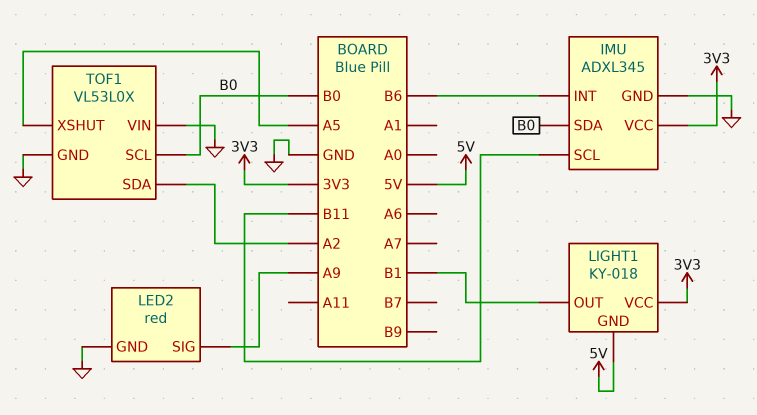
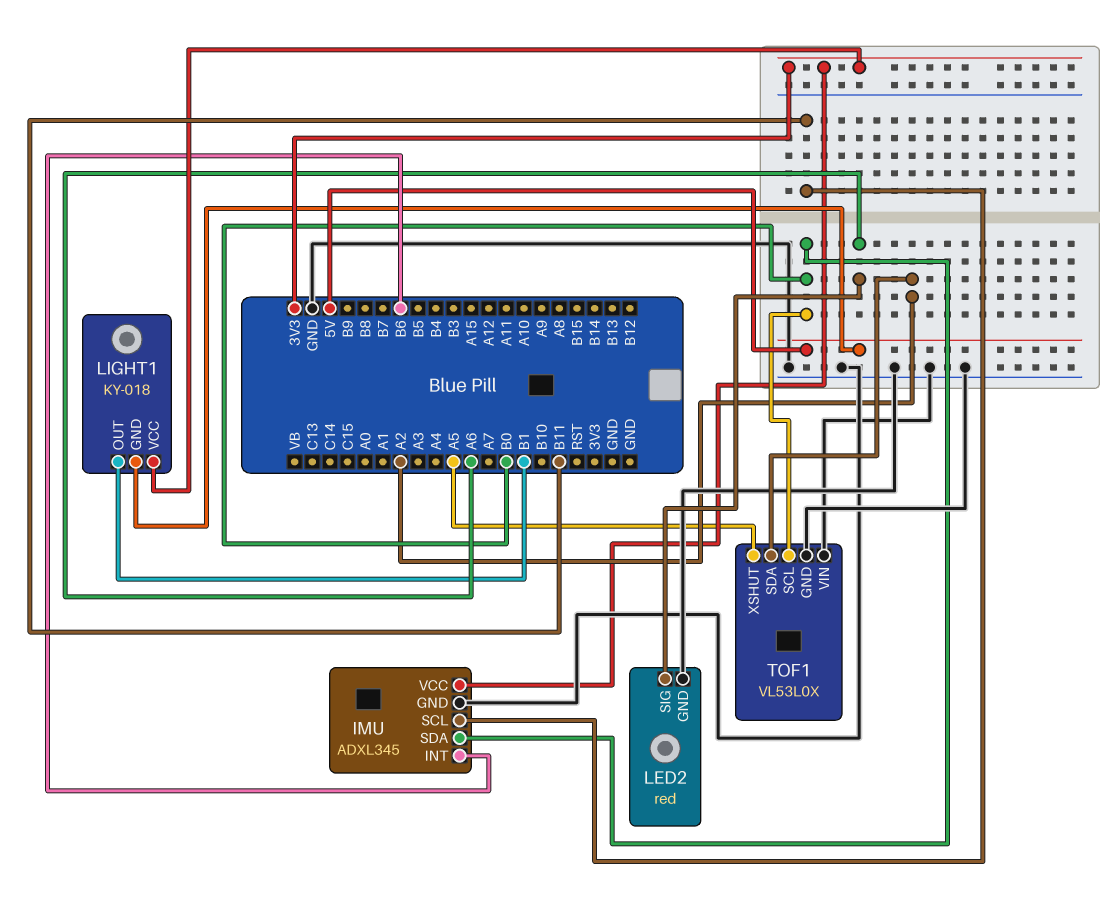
LED2 pin SIG: A9 -> A6

